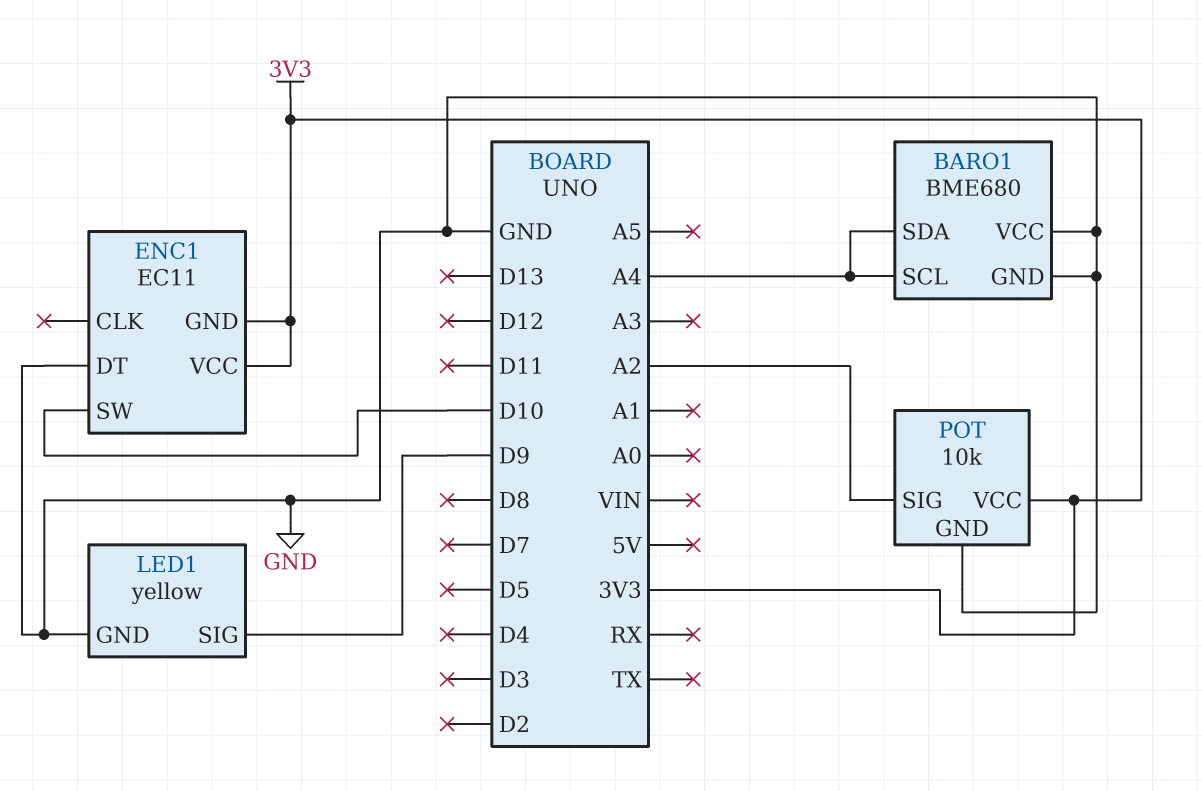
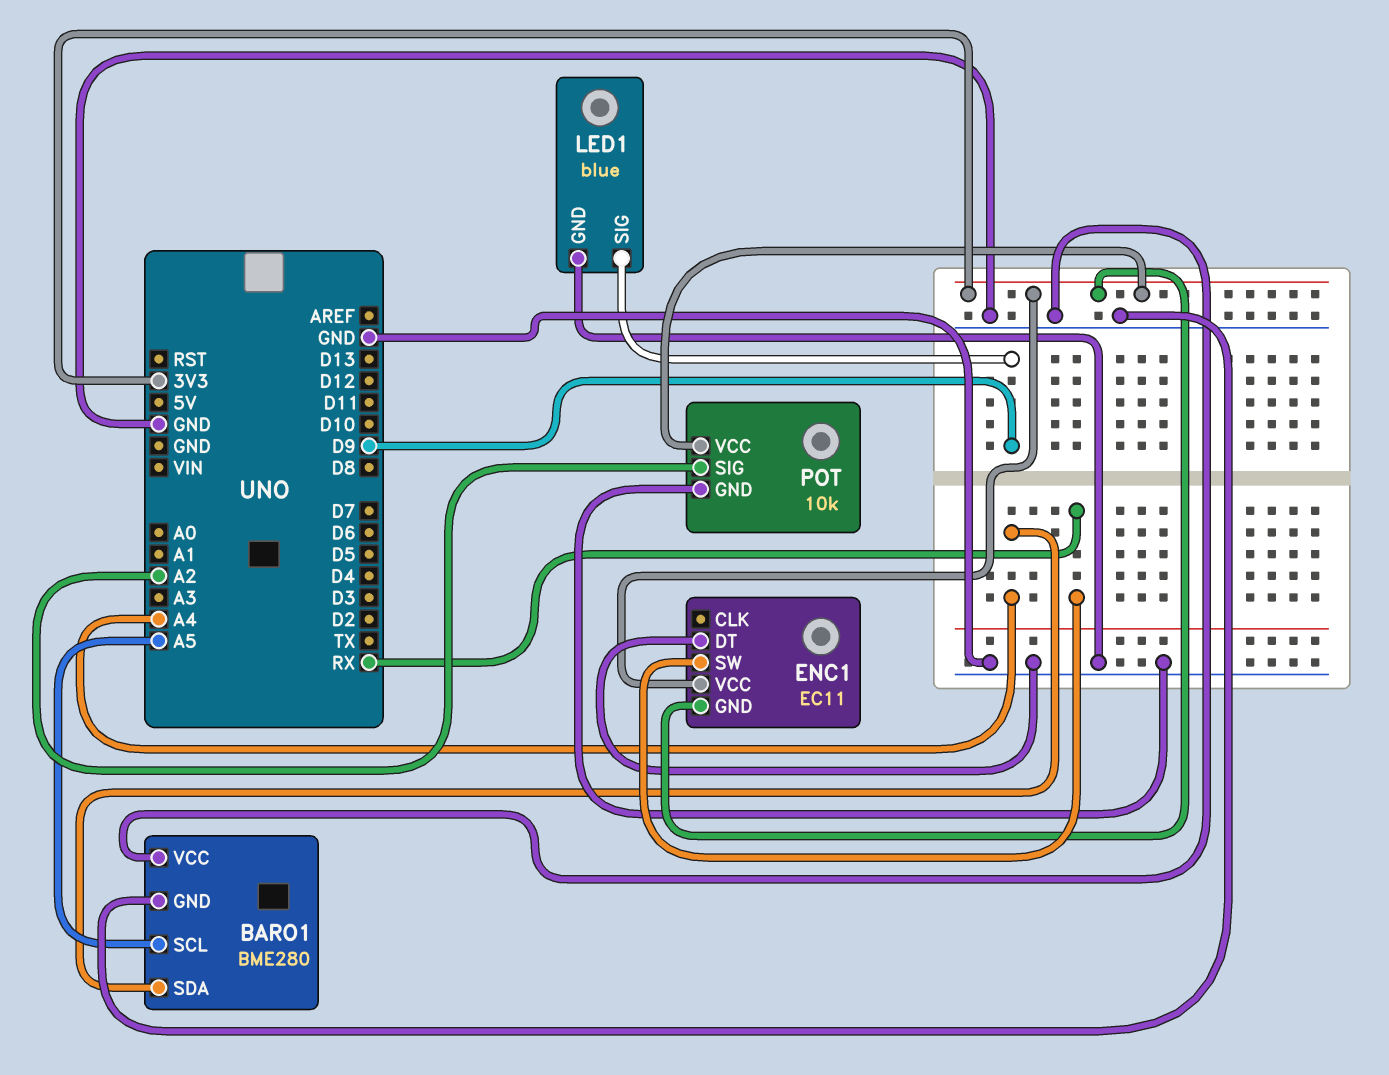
BARO1: BME680 -> BME280
BARO1 pin SCL: A4 -> A5
ENC1 pin SW: D10 -> RX
LED1: yellow -> blue

